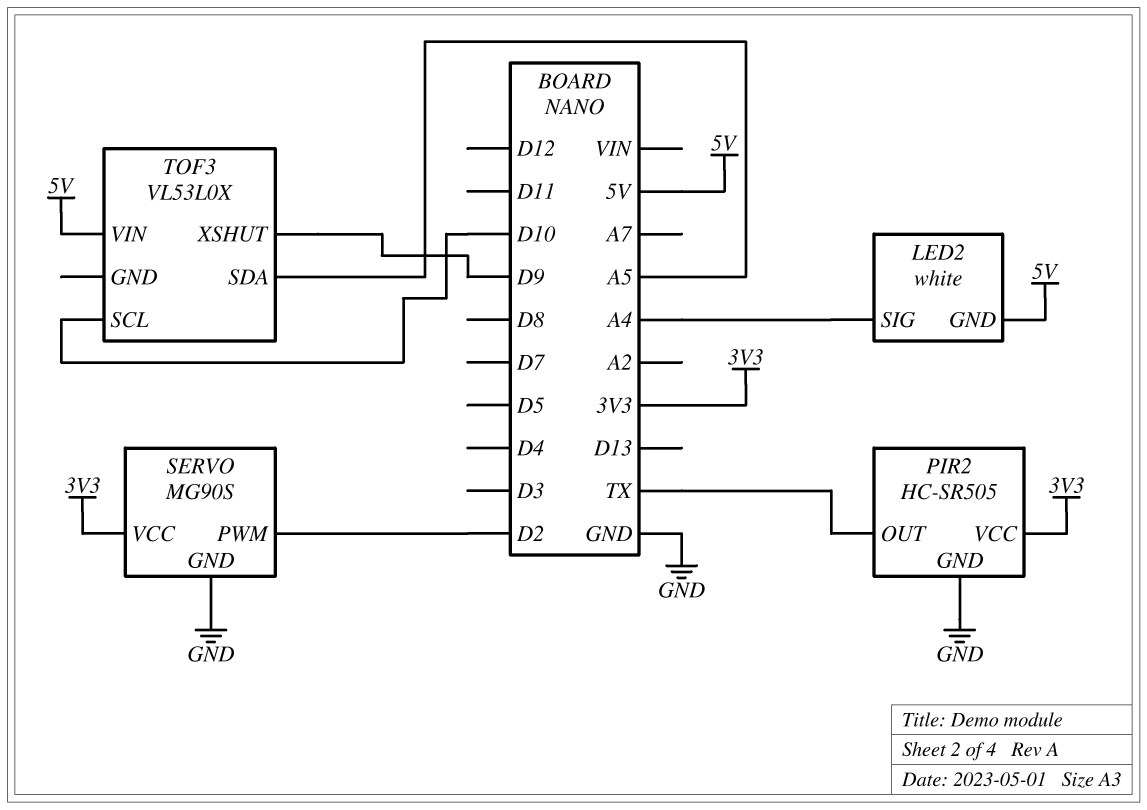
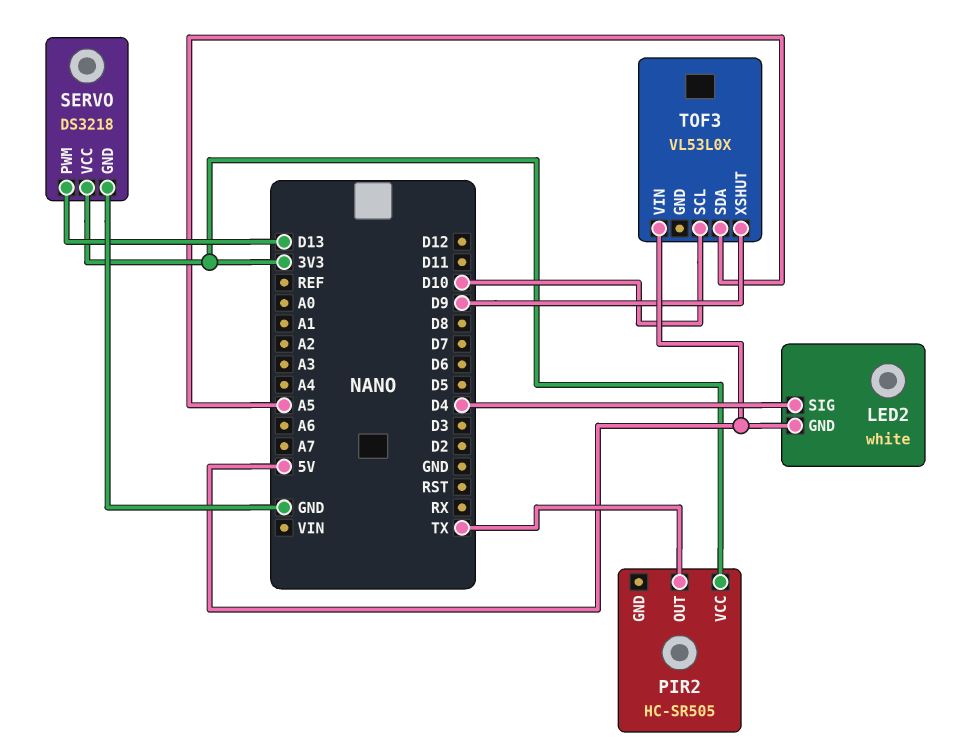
LED2 pin SIG: A4 -> D4
PIR2 pin GND: GND -> none
SERVO: MG90S -> DS3218
SERVO pin PWM: D2 -> D13

